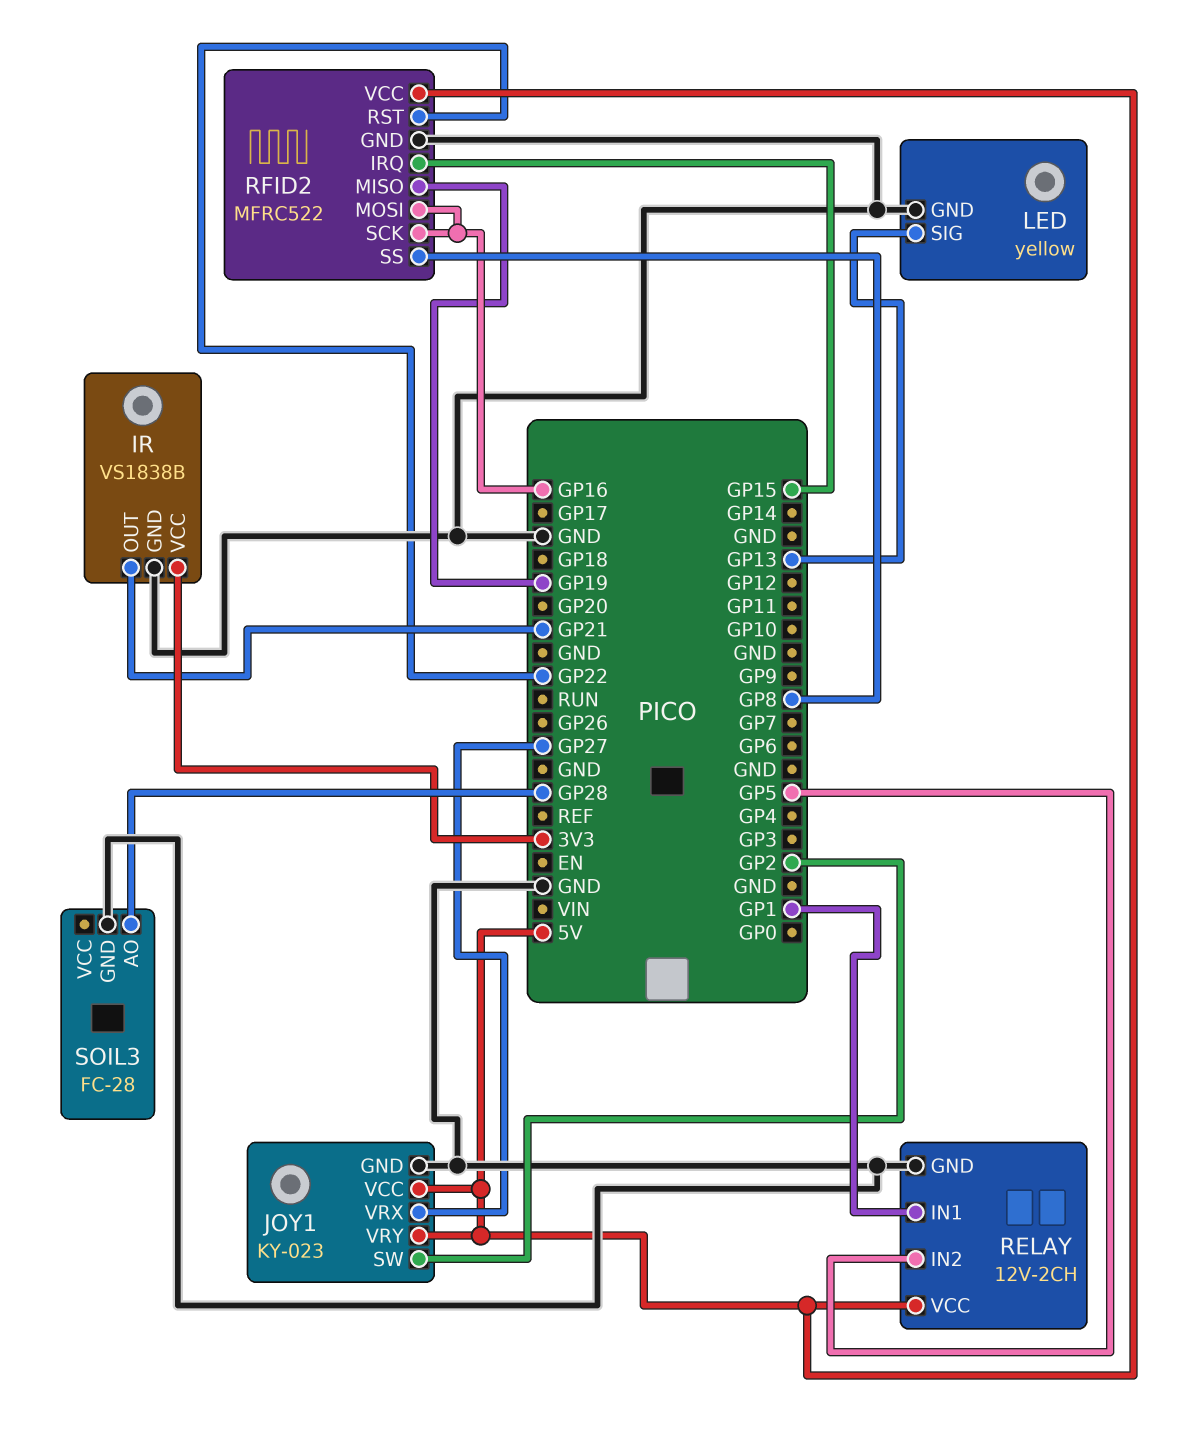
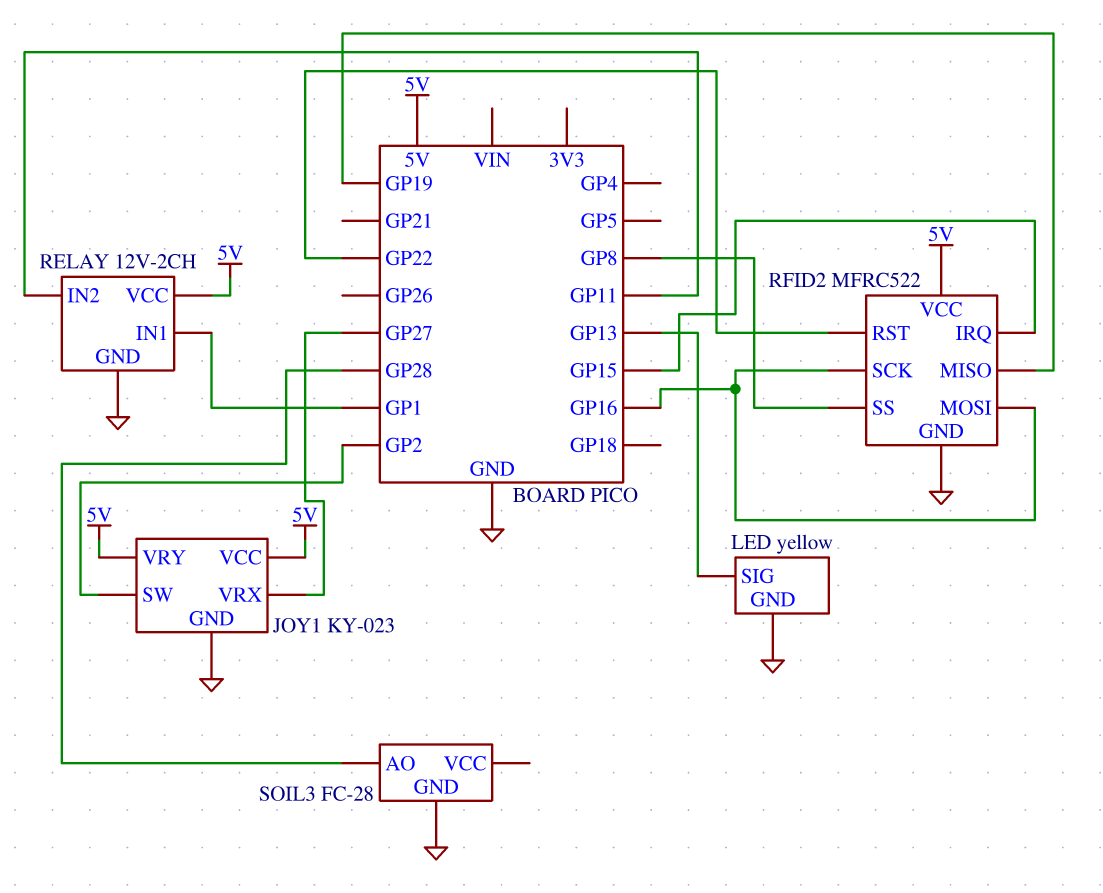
IR: VS1838B -> none
IR pin GND: GND -> none
IR pin OUT: GP21 -> none
IR pin VCC: 3V3 -> none
RELAY pin IN2: GP5 -> GP11

